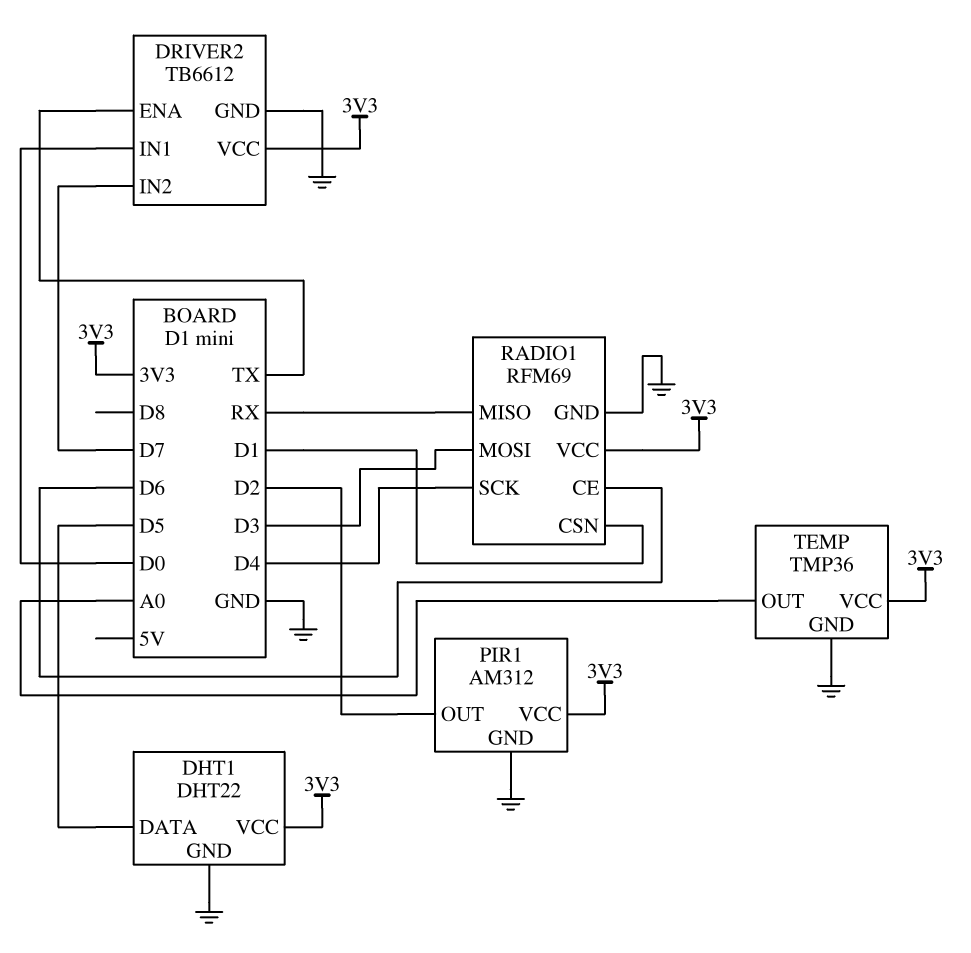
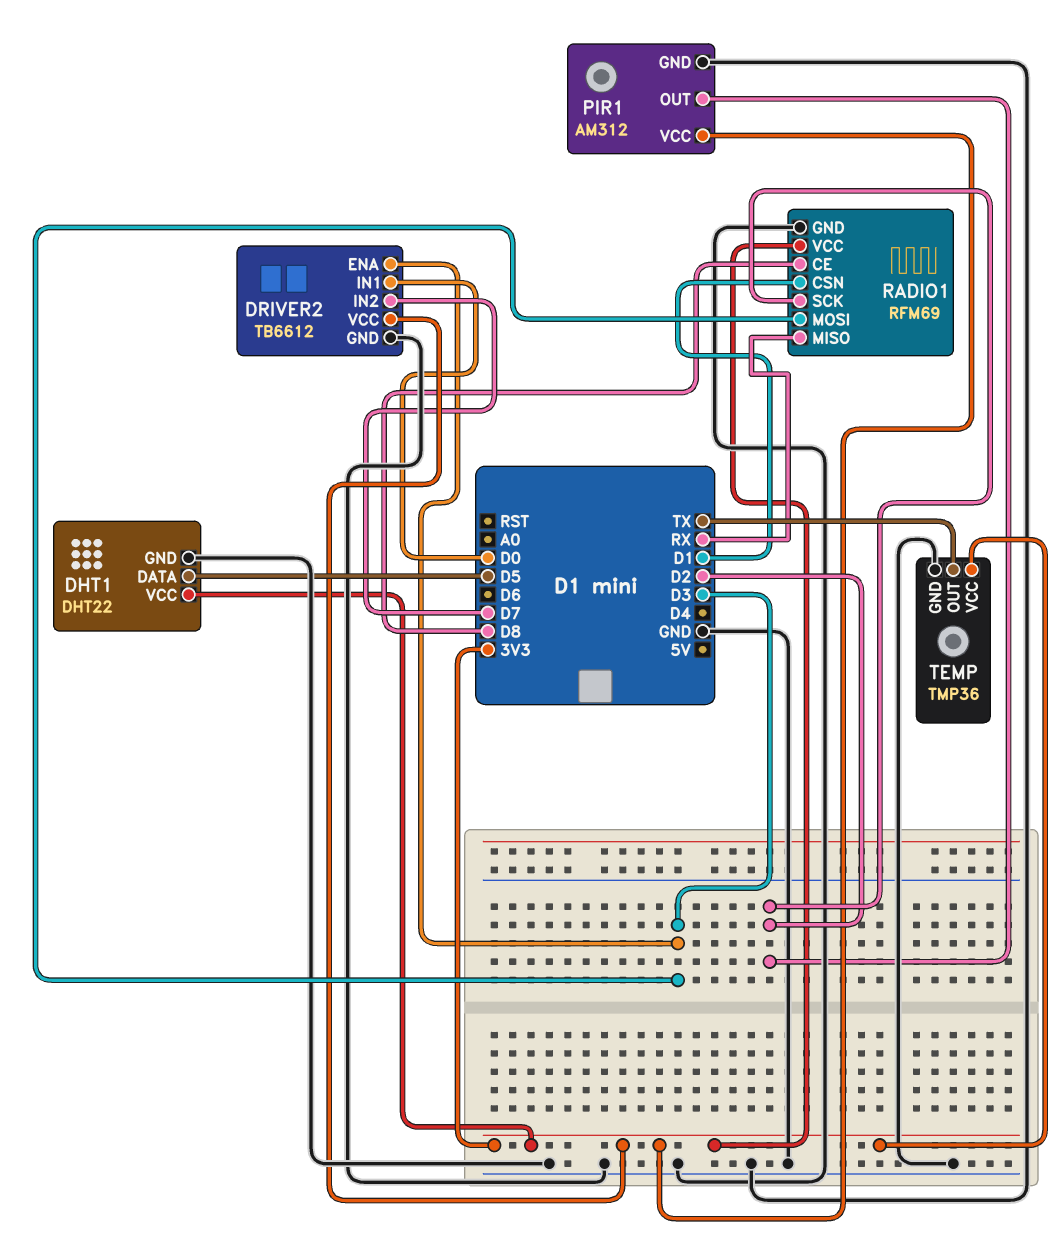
DRIVER2 pin ENA: TX -> D3
RADIO1 pin CE: D6 -> D8
RADIO1 pin SCK: D4 -> D2
TEMP pin OUT: A0 -> TX

